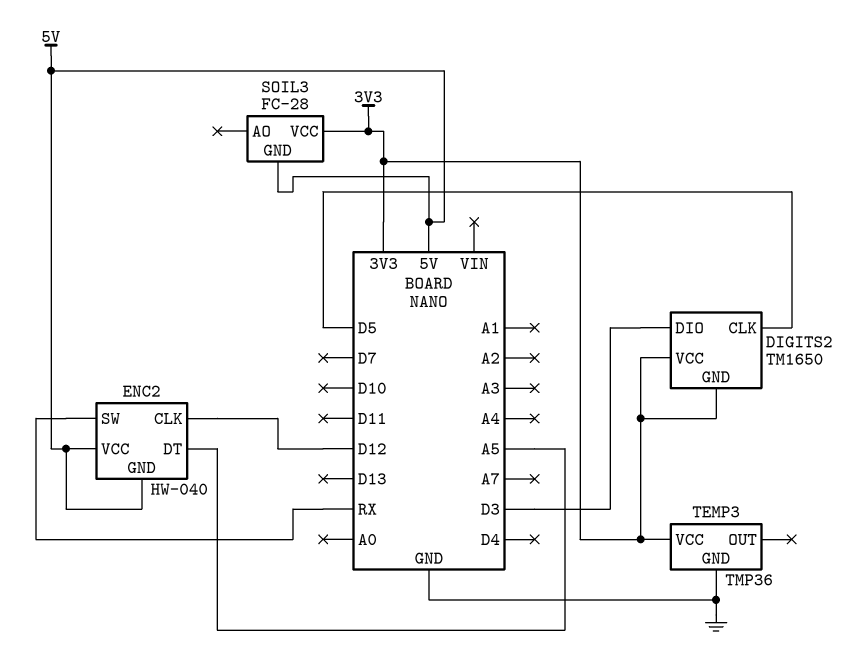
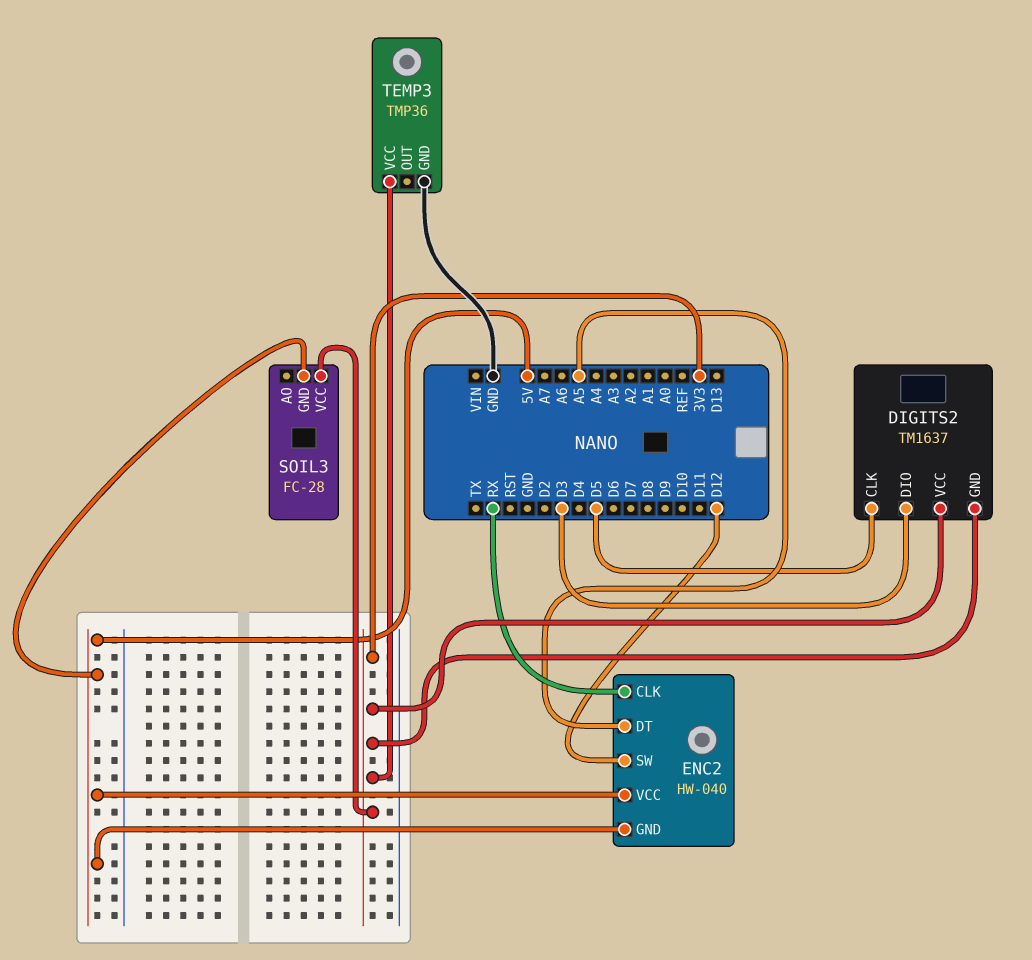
DIGITS2: TM1650 -> TM1637
ENC2 pin CLK: D12 -> RX
ENC2 pin SW: RX -> D12

